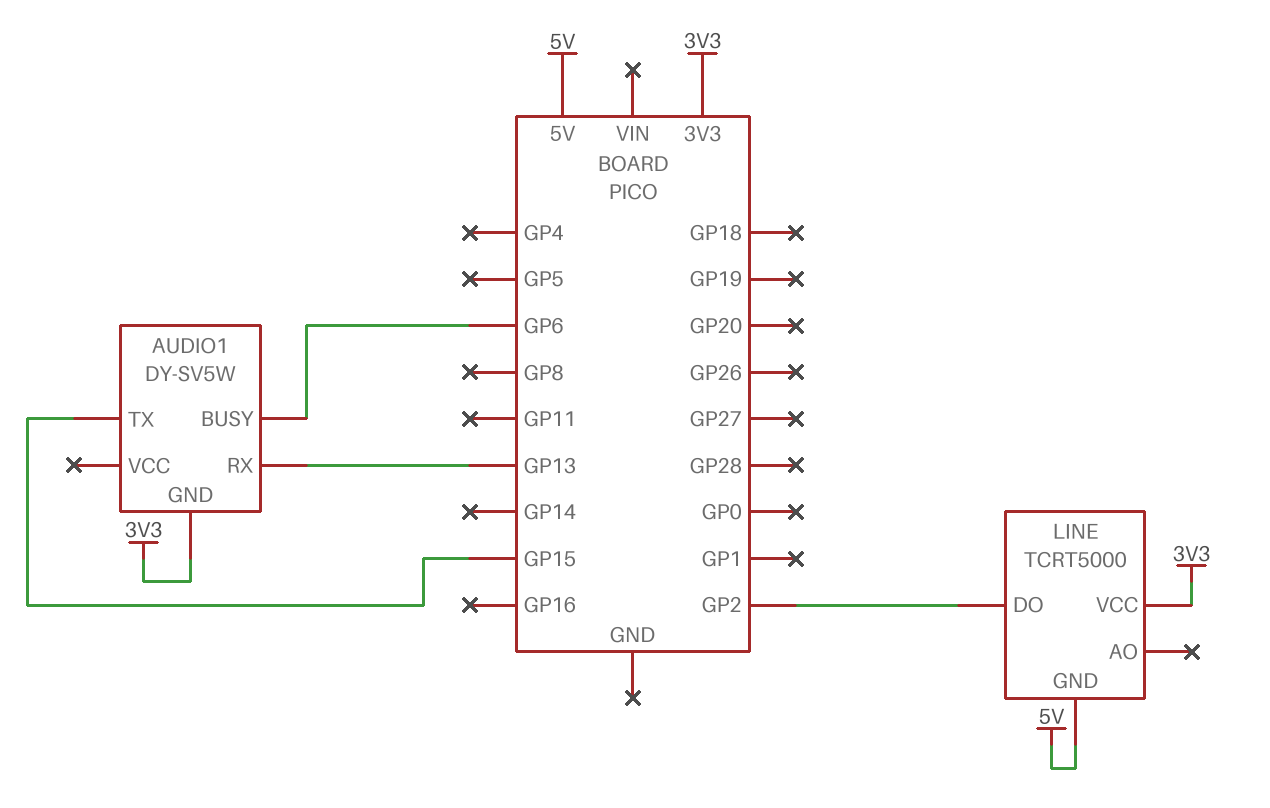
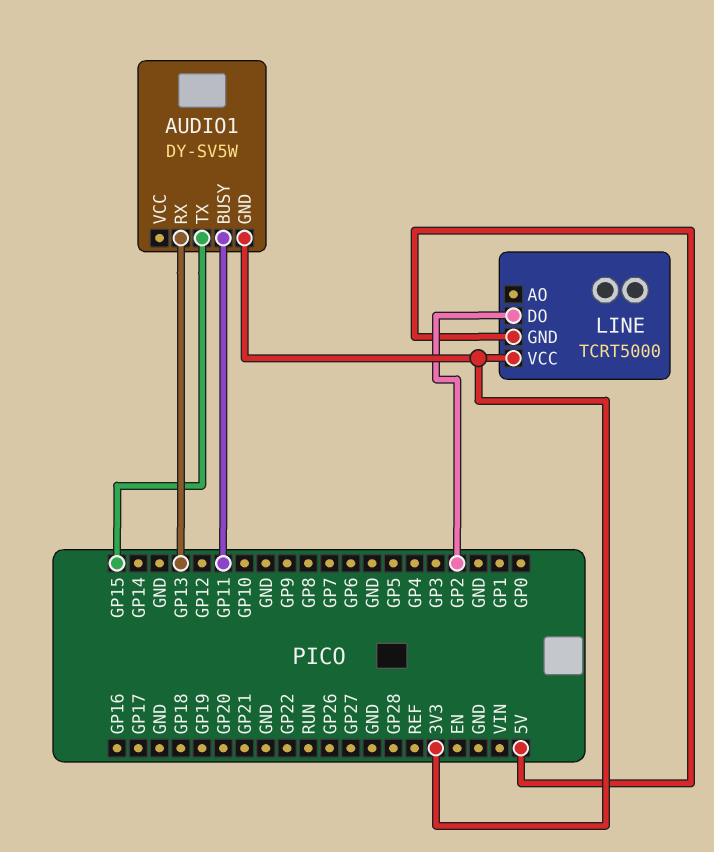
AUDIO1 pin BUSY: GP6 -> GP11

